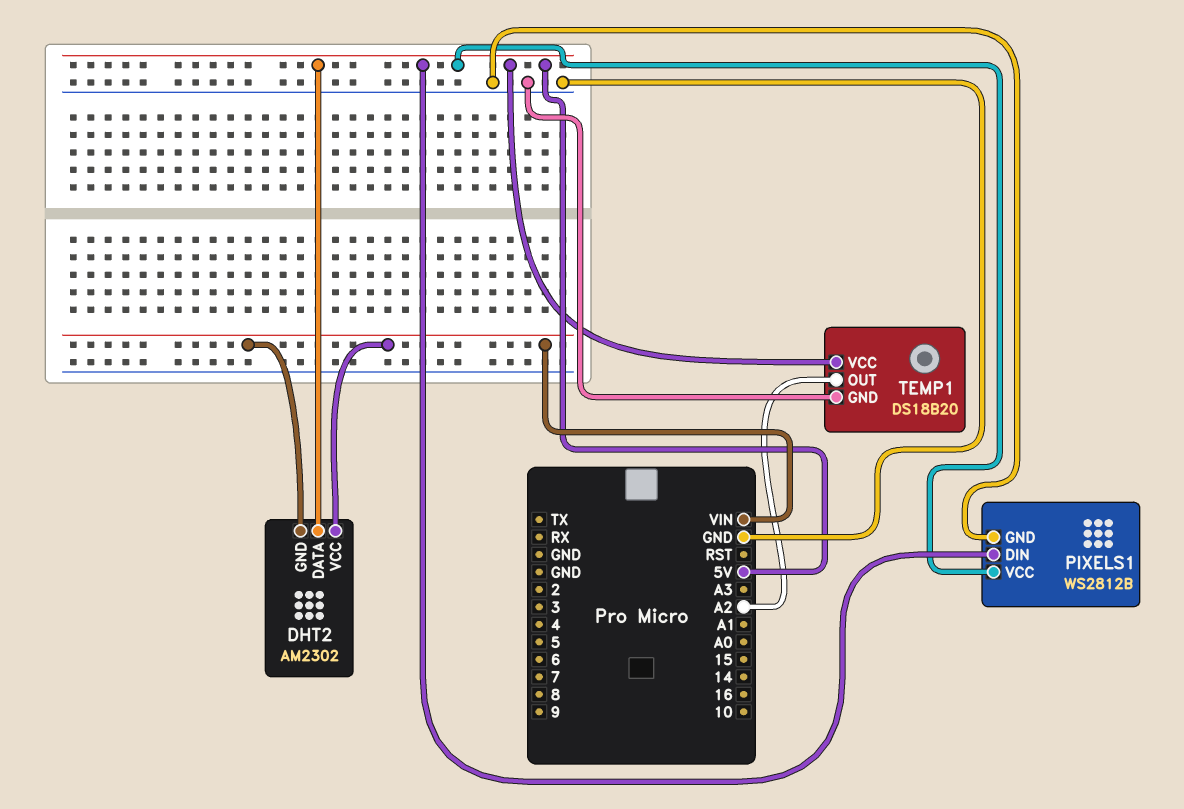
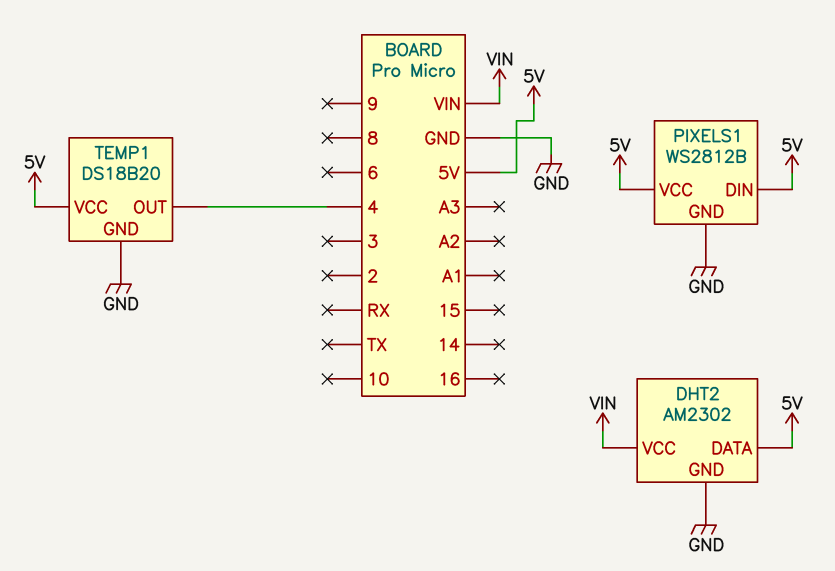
DHT2 pin GND: VIN -> GND
TEMP1 pin OUT: A2 -> 4

